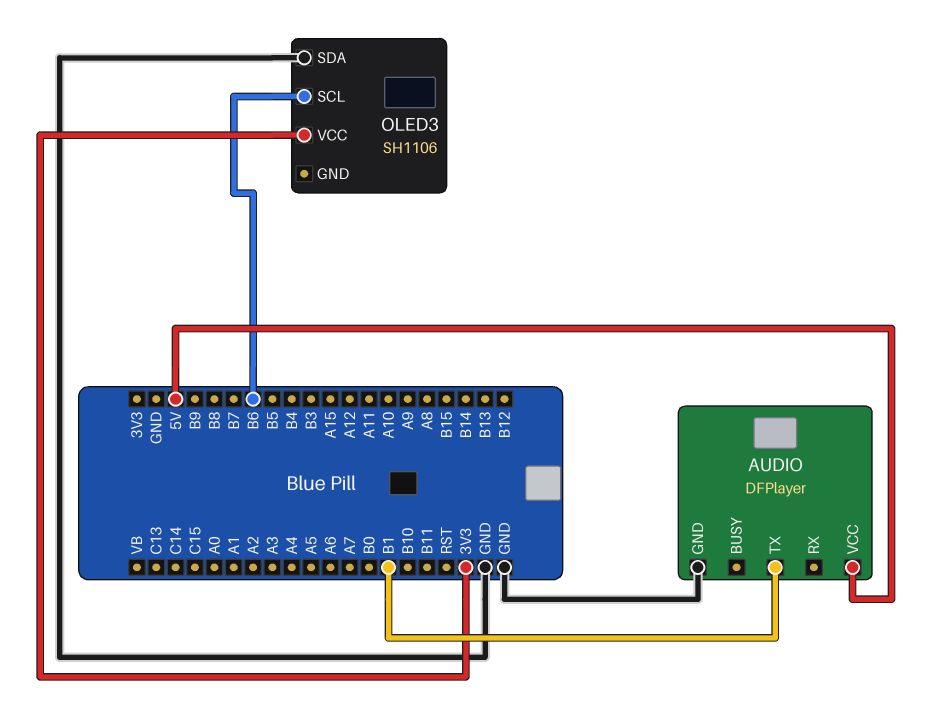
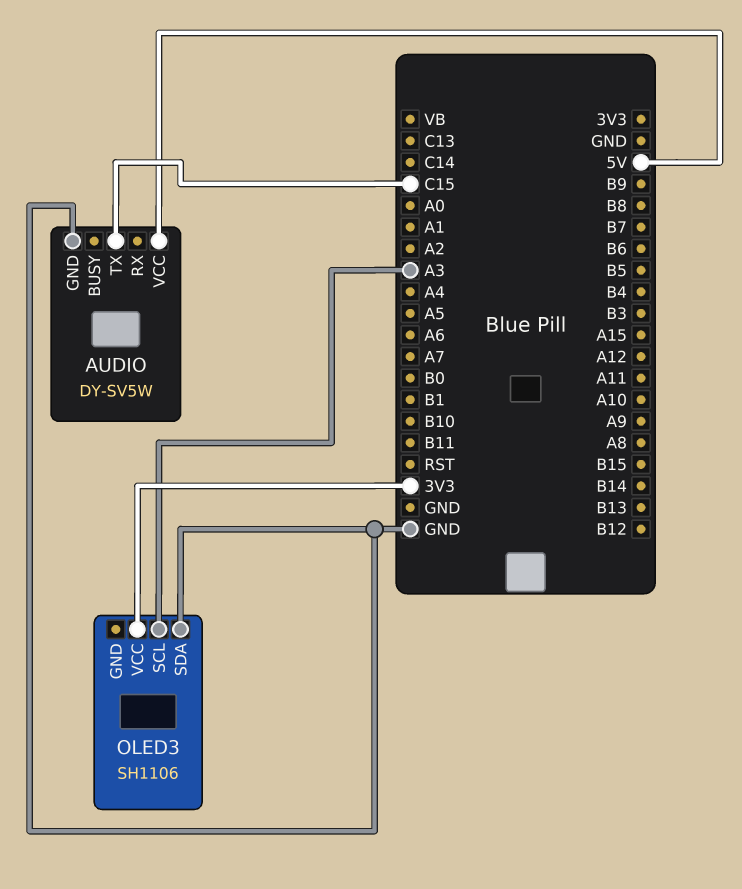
AUDIO: DFPlayer -> DY-SV5W
AUDIO pin TX: B1 -> C15
OLED3 pin SCL: B6 -> A3

